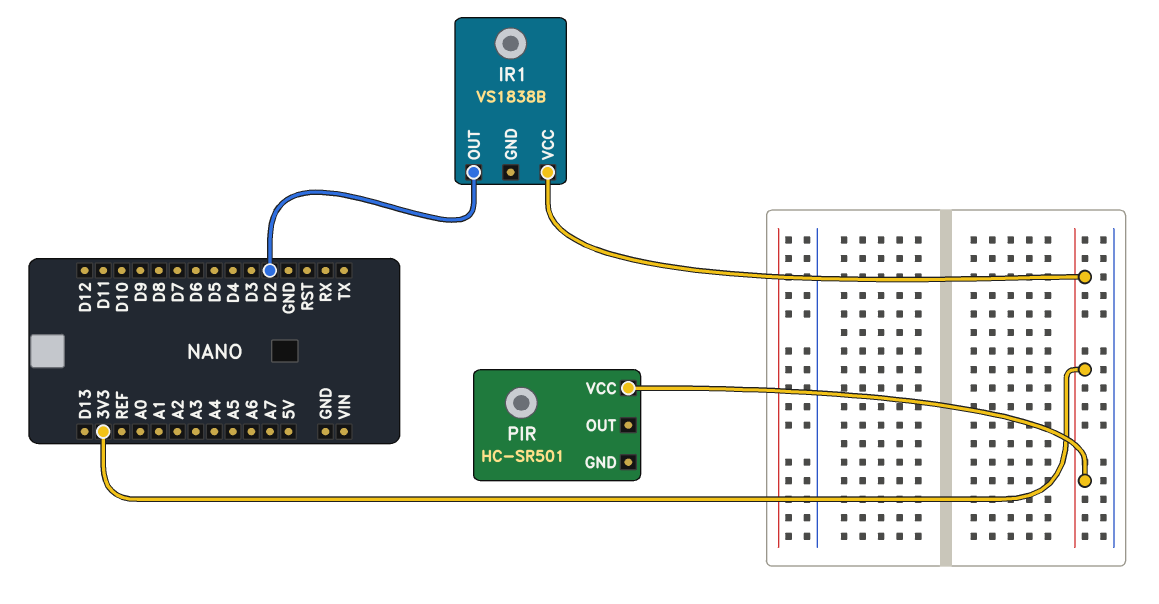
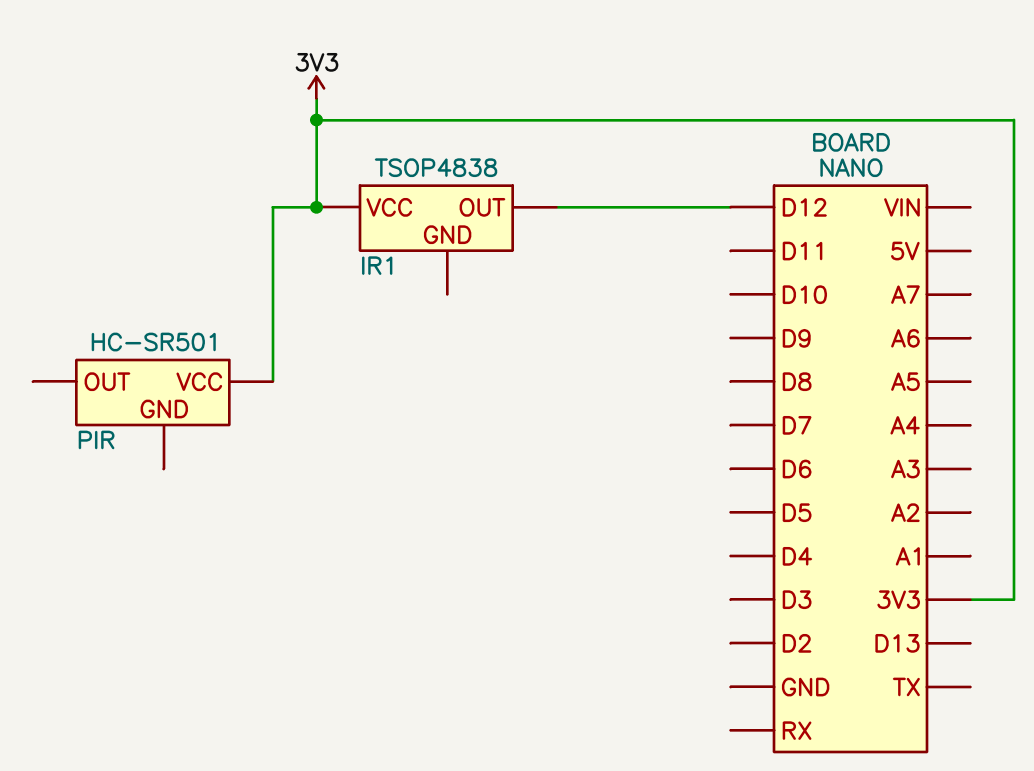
IR1: VS1838B -> TSOP4838
IR1 pin OUT: D2 -> D12

